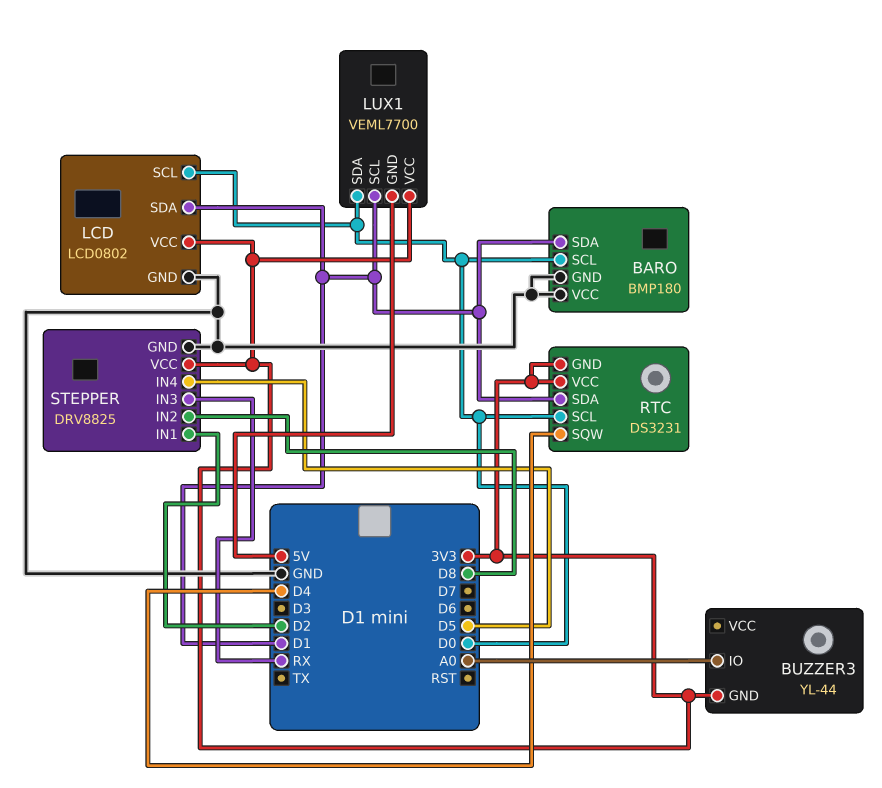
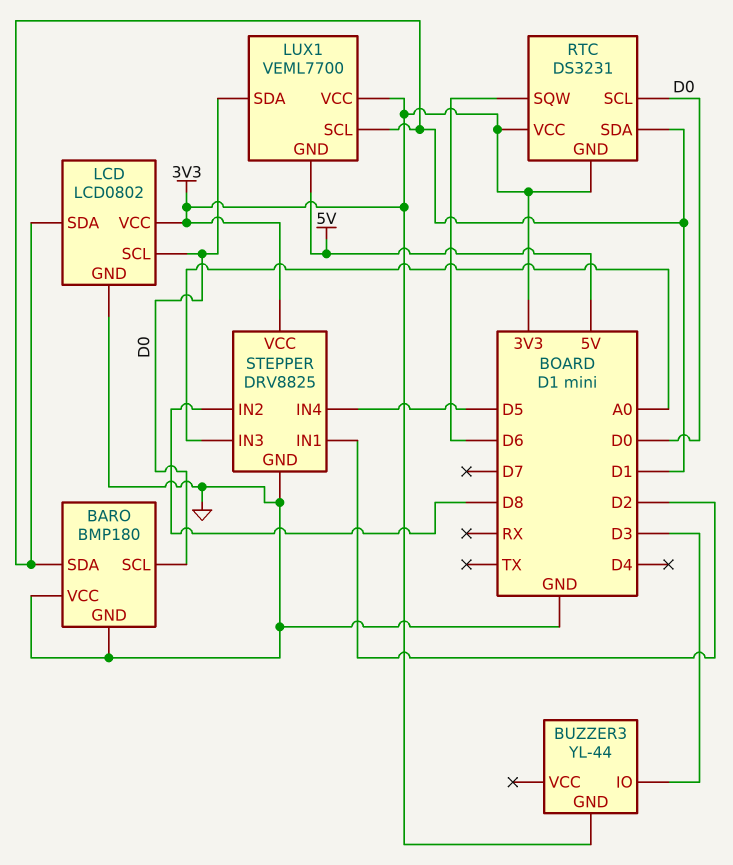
BUZZER3 pin IO: A0 -> D3
RTC pin SQW: D4 -> D6
STEPPER pin IN3: RX -> A0

